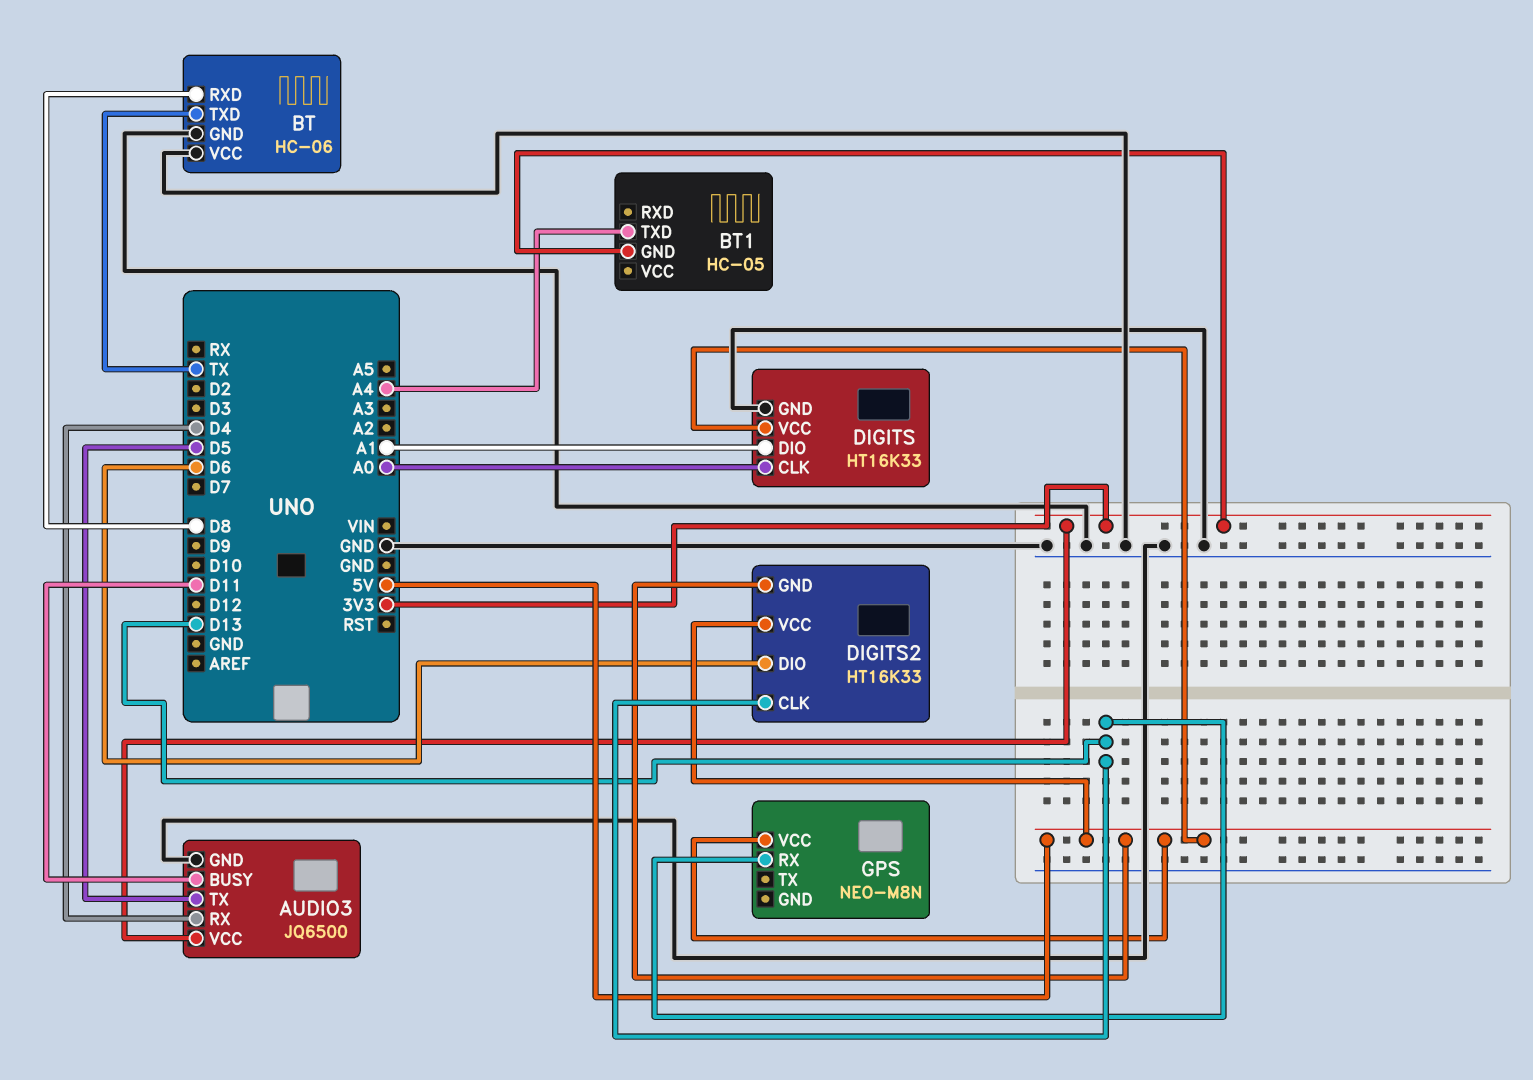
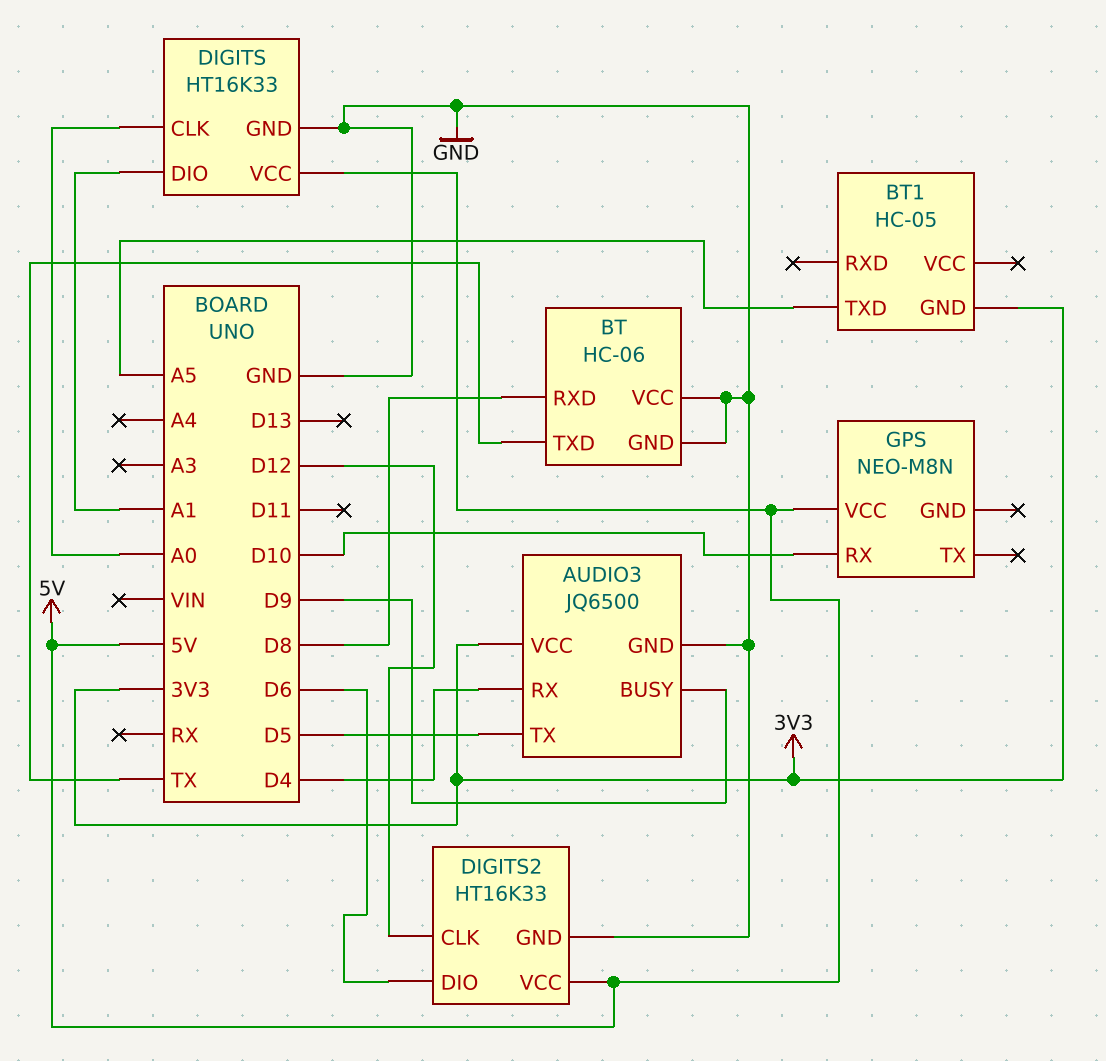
AUDIO3 pin BUSY: D11 -> D9
BT1 pin TXD: A4 -> A5
DIGITS2 pin CLK: D13 -> D12
DIGITS2 pin GND: 5V -> GND
GPS pin RX: D13 -> D10

